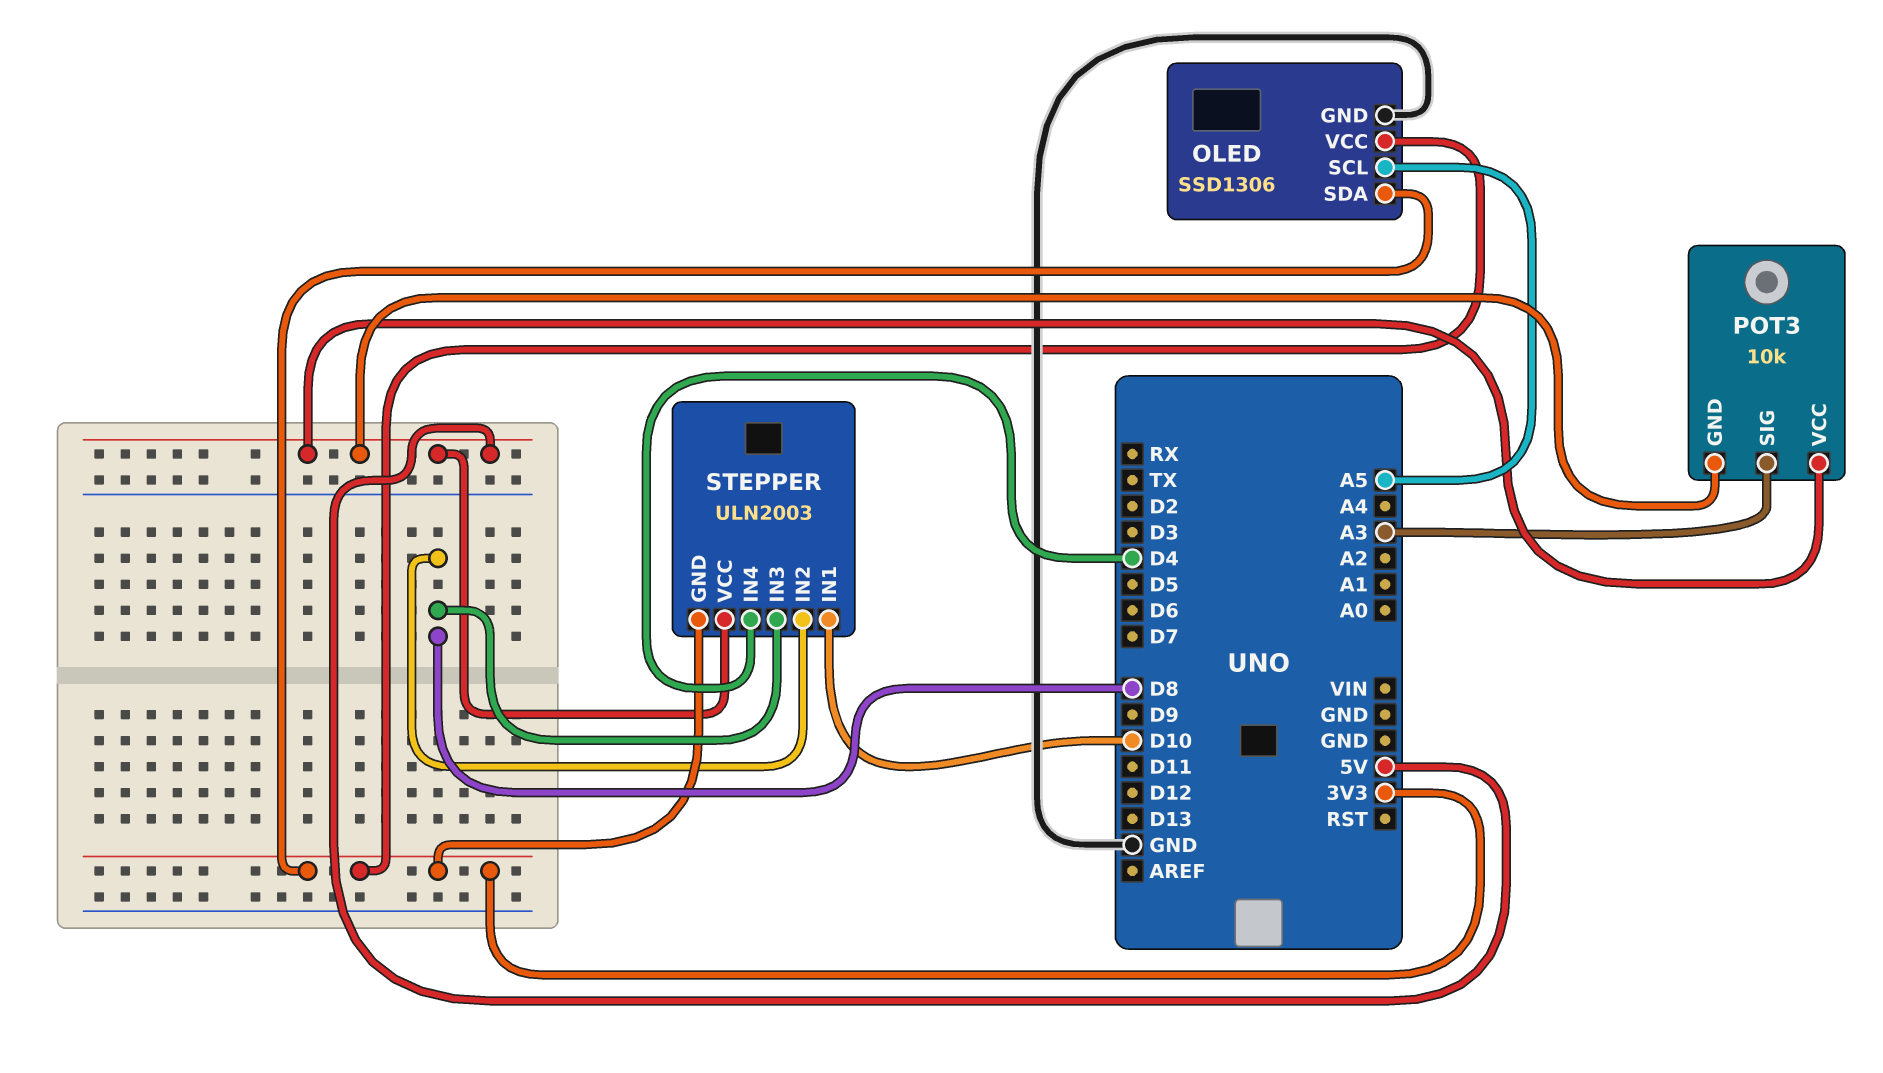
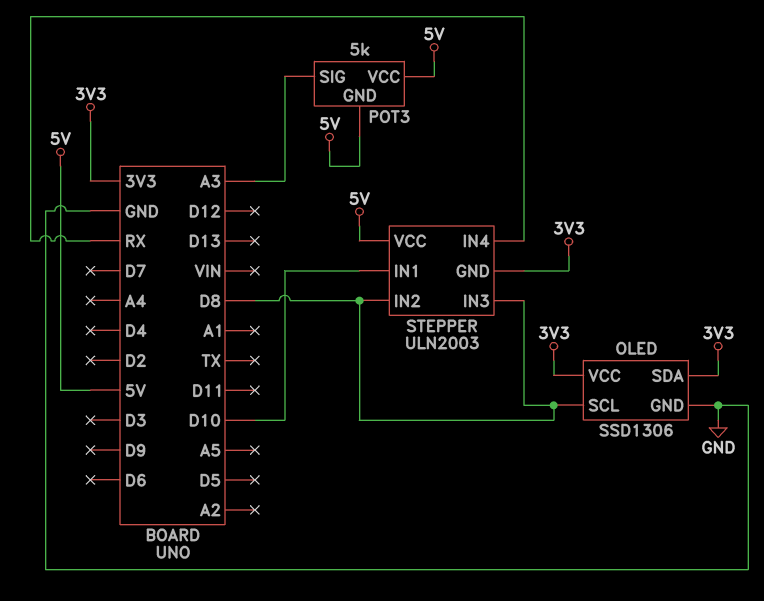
OLED pin SCL: A5 -> D8
POT3: 10k -> 5k
STEPPER pin IN4: D4 -> RX

